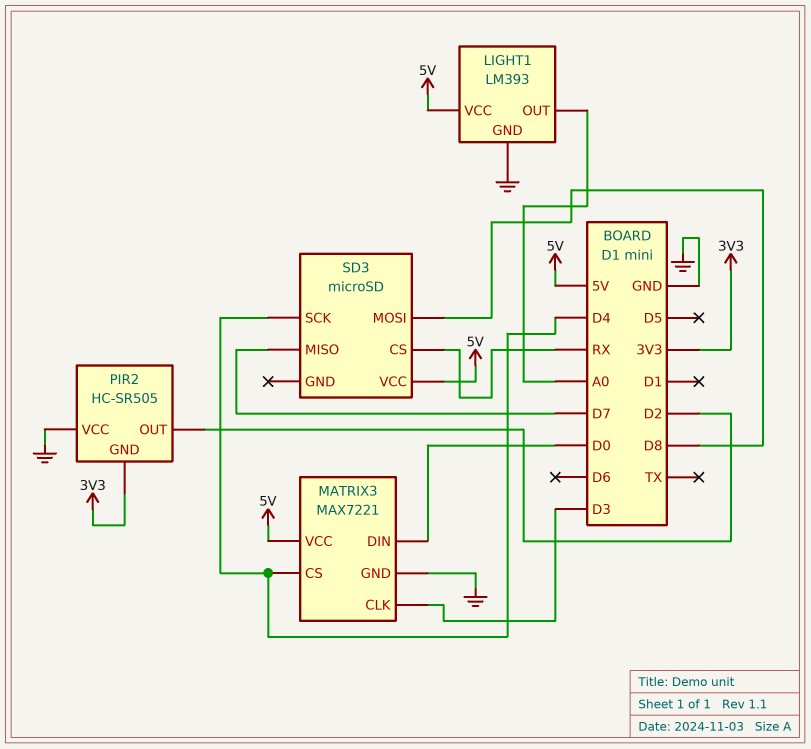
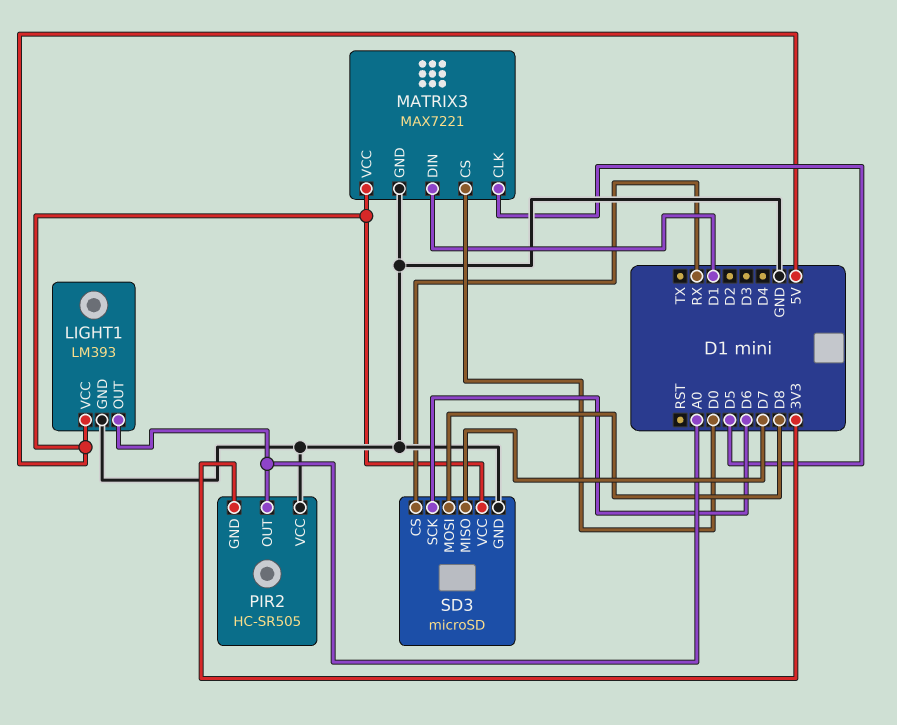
MATRIX3 pin CLK: D3 -> D5
MATRIX3 pin CS: D4 -> D0
MATRIX3 pin DIN: D0 -> D1
PIR2 pin OUT: D2 -> A0
SD3 pin GND: none -> GND
SD3 pin SCK: D4 -> D6

